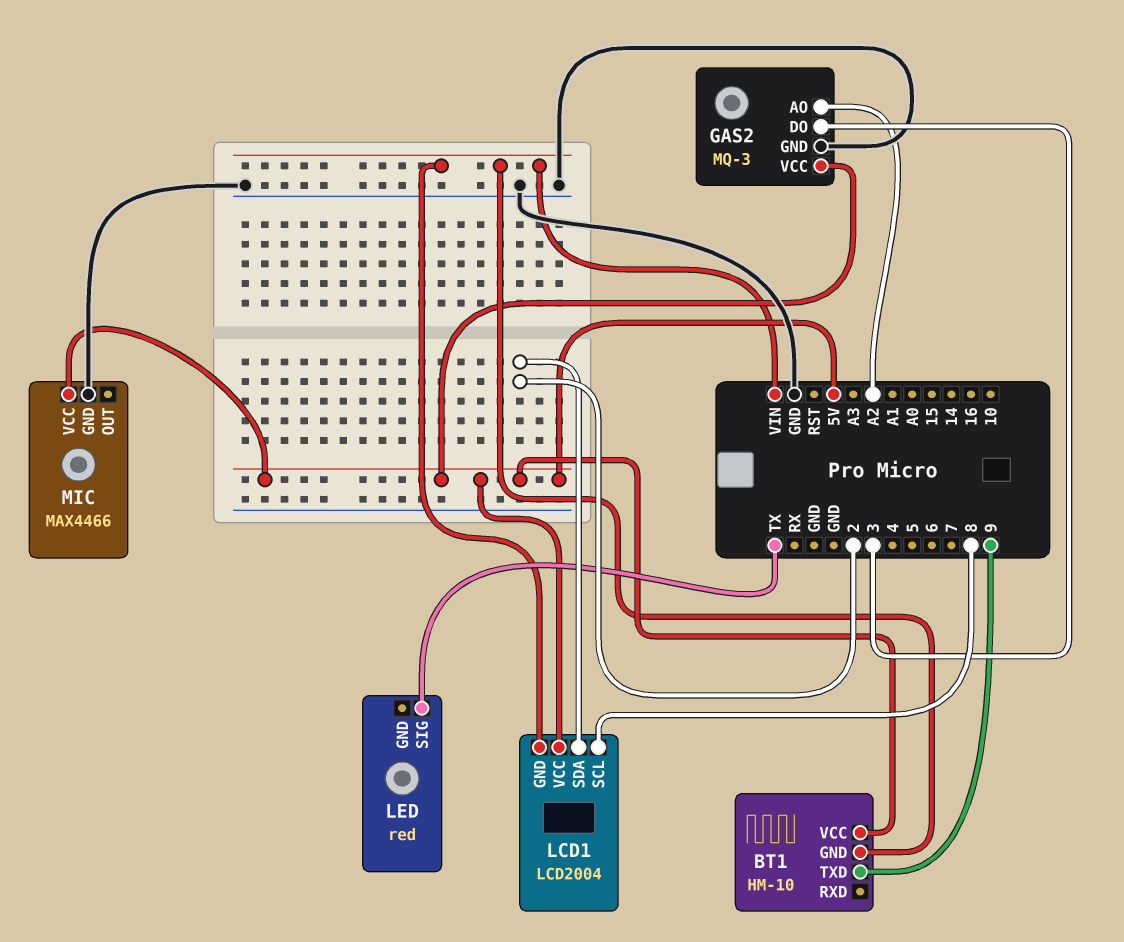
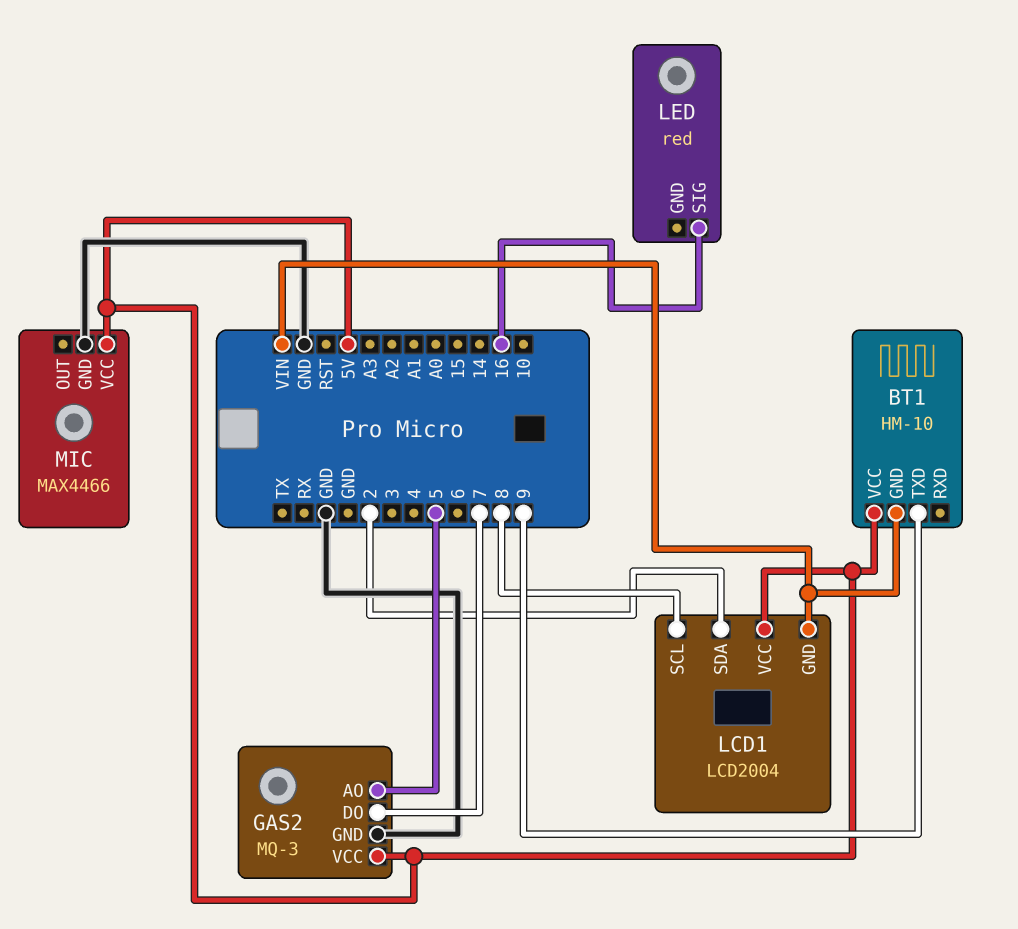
GAS2 pin AO: A2 -> 5
GAS2 pin DO: 3 -> 7
LED pin SIG: TX -> 16

